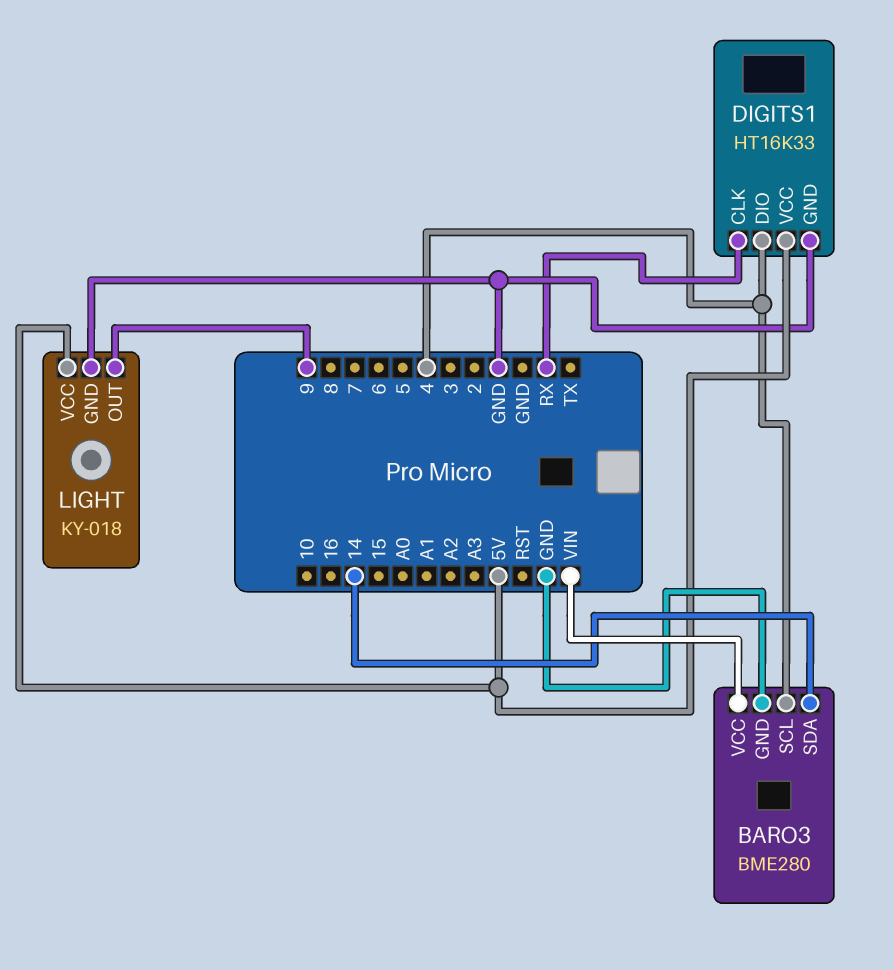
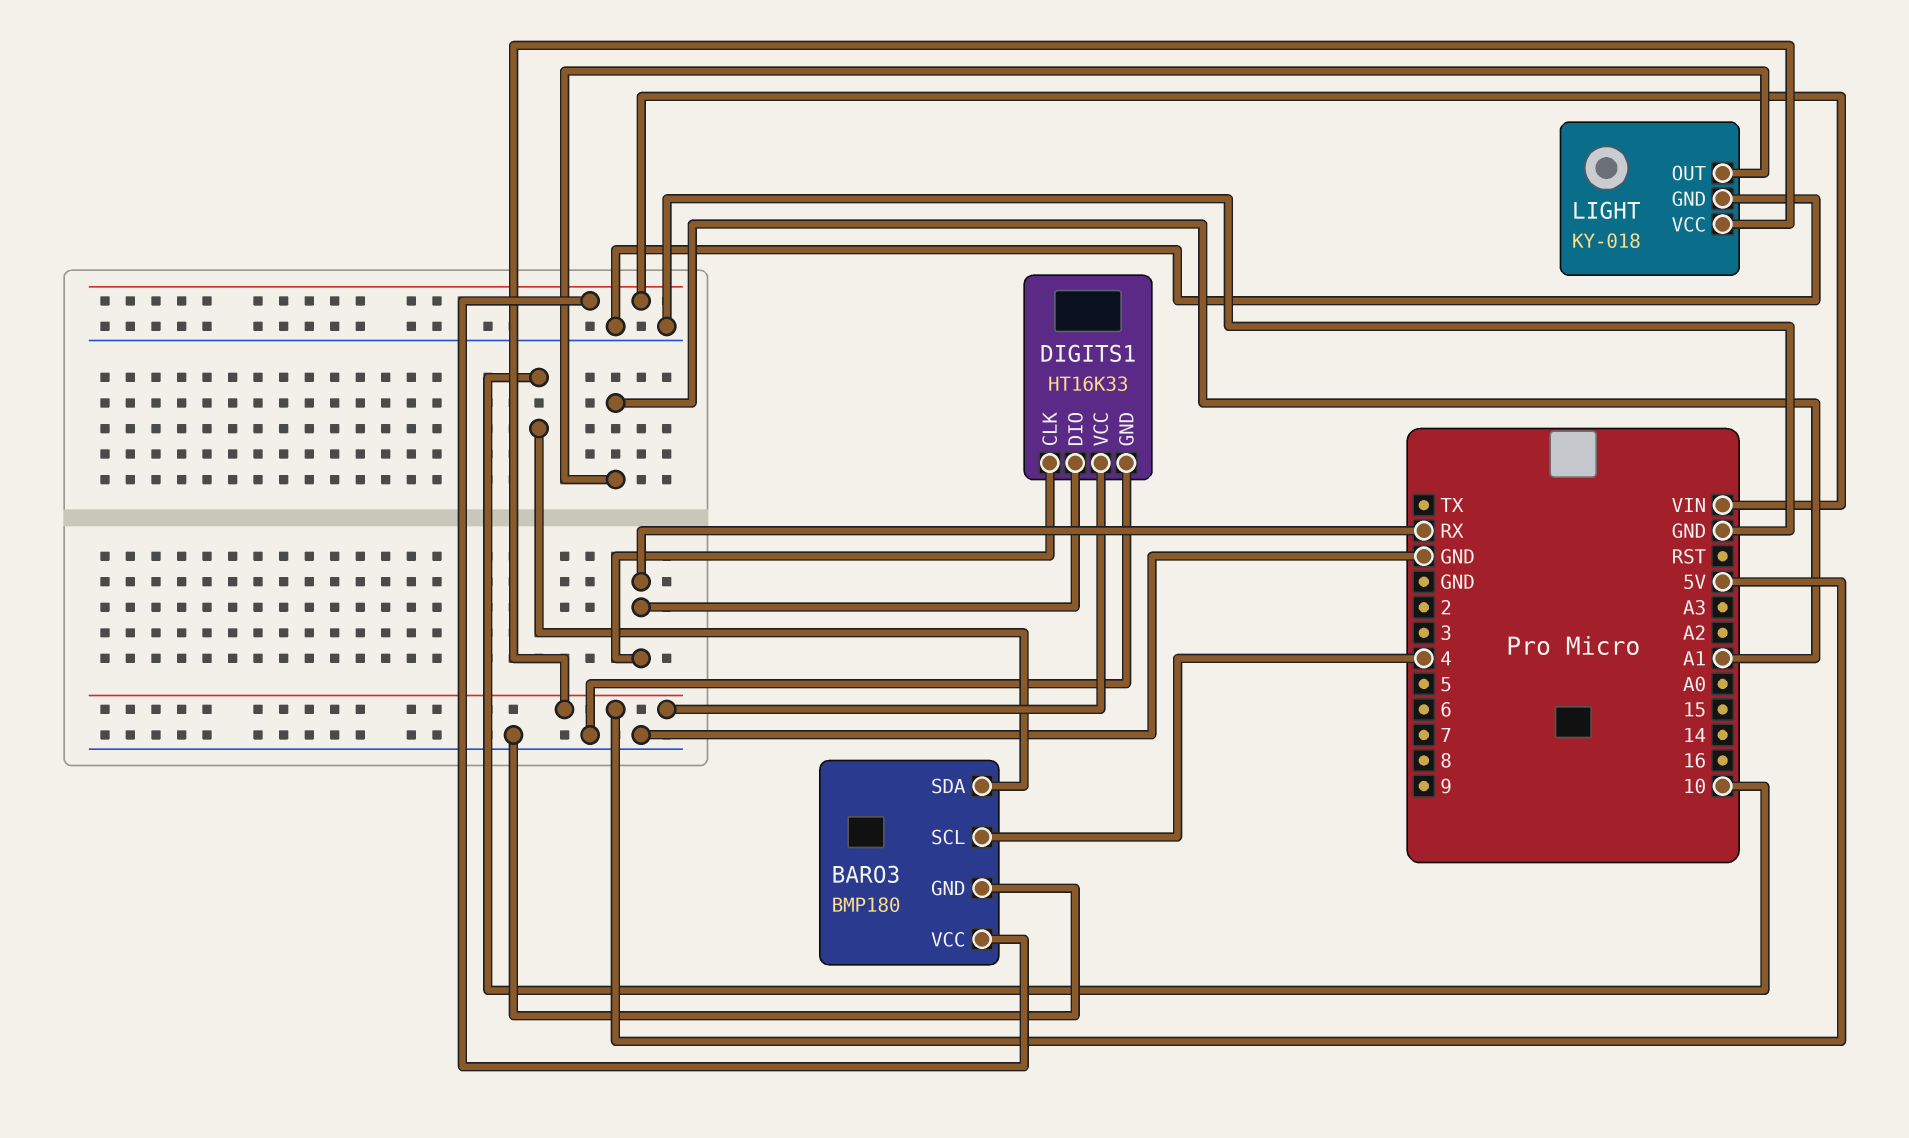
BARO3: BME280 -> BMP180
BARO3 pin SDA: 14 -> 10
DIGITS1 pin DIO: 4 -> RX
LIGHT pin OUT: 9 -> A1

